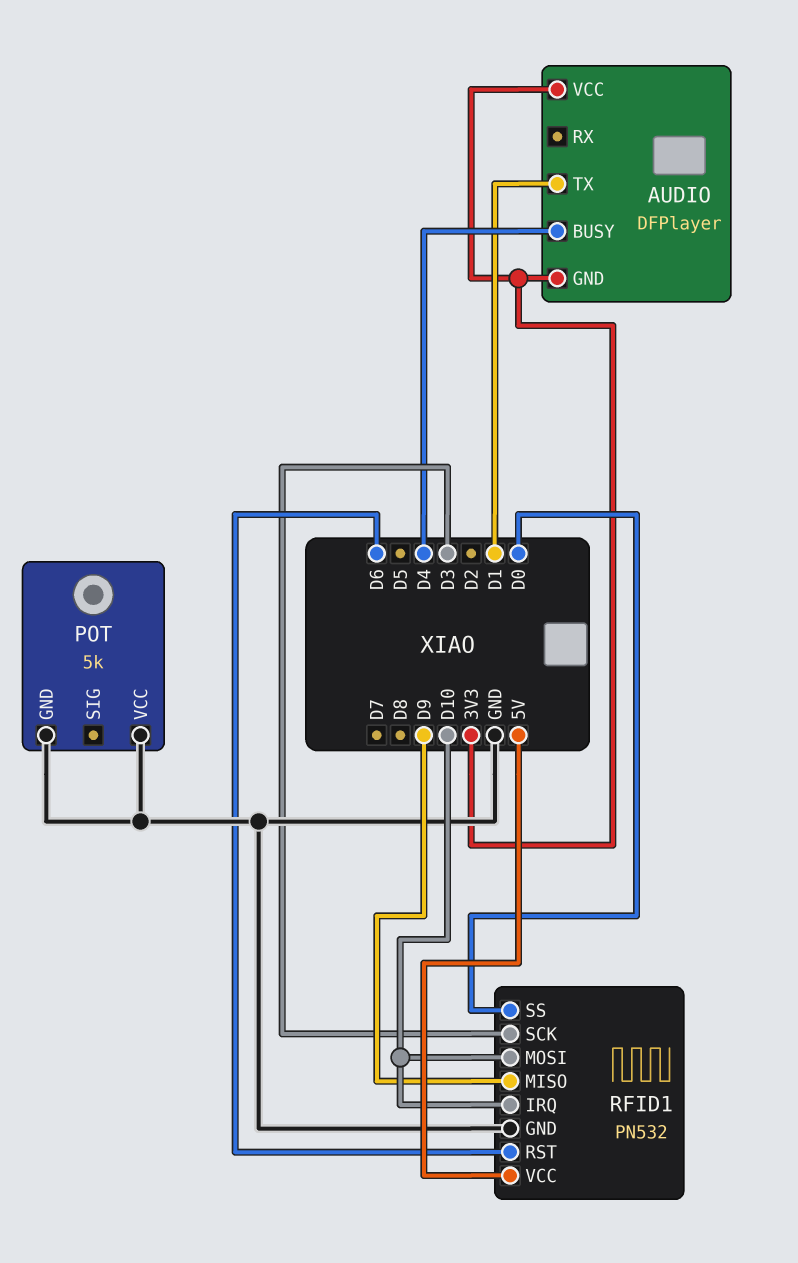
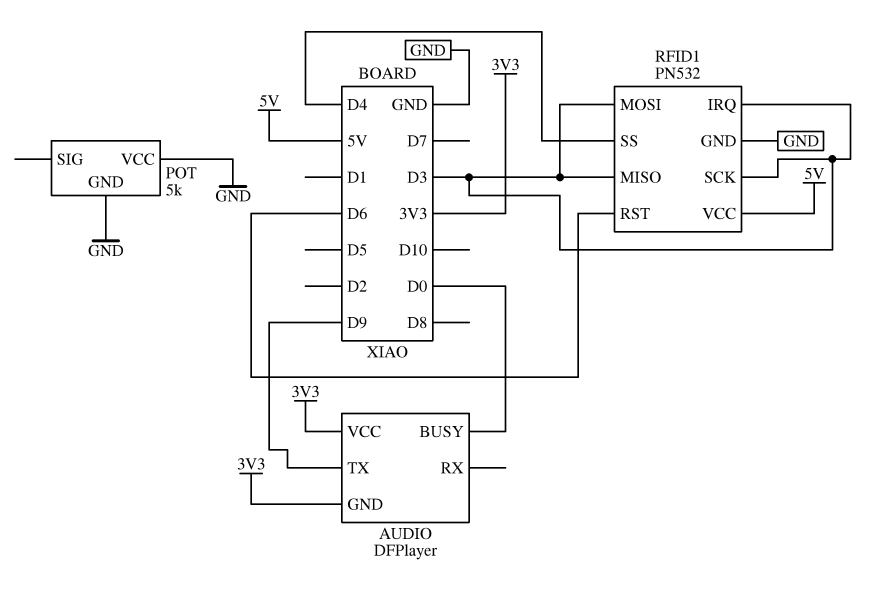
AUDIO pin BUSY: D4 -> D0
AUDIO pin TX: D1 -> D9
RFID1 pin IRQ: D10 -> D3
RFID1 pin MISO: D9 -> D3
RFID1 pin MOSI: D10 -> D3
RFID1 pin SS: D0 -> D4

